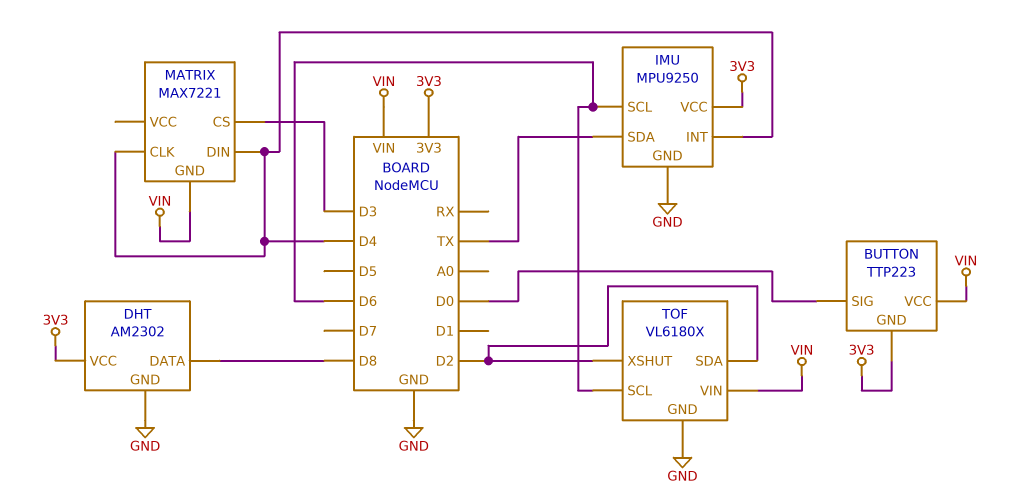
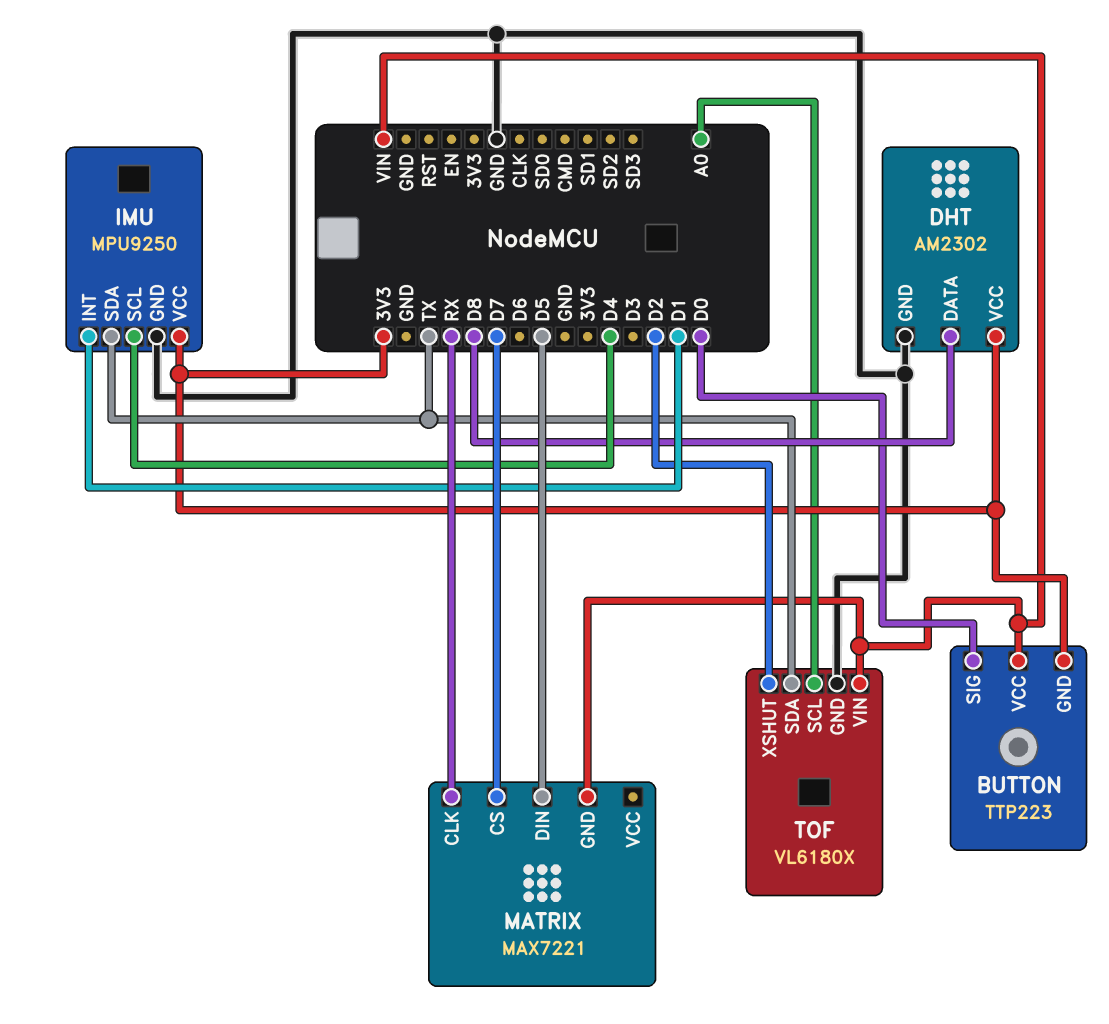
IMU pin INT: D4 -> D1
IMU pin SCL: D6 -> D4
MATRIX pin CLK: D4 -> RX
MATRIX pin CS: D3 -> D7
MATRIX pin DIN: D4 -> D5
TOF pin SCL: D6 -> A0
TOF pin SDA: D2 -> TX

